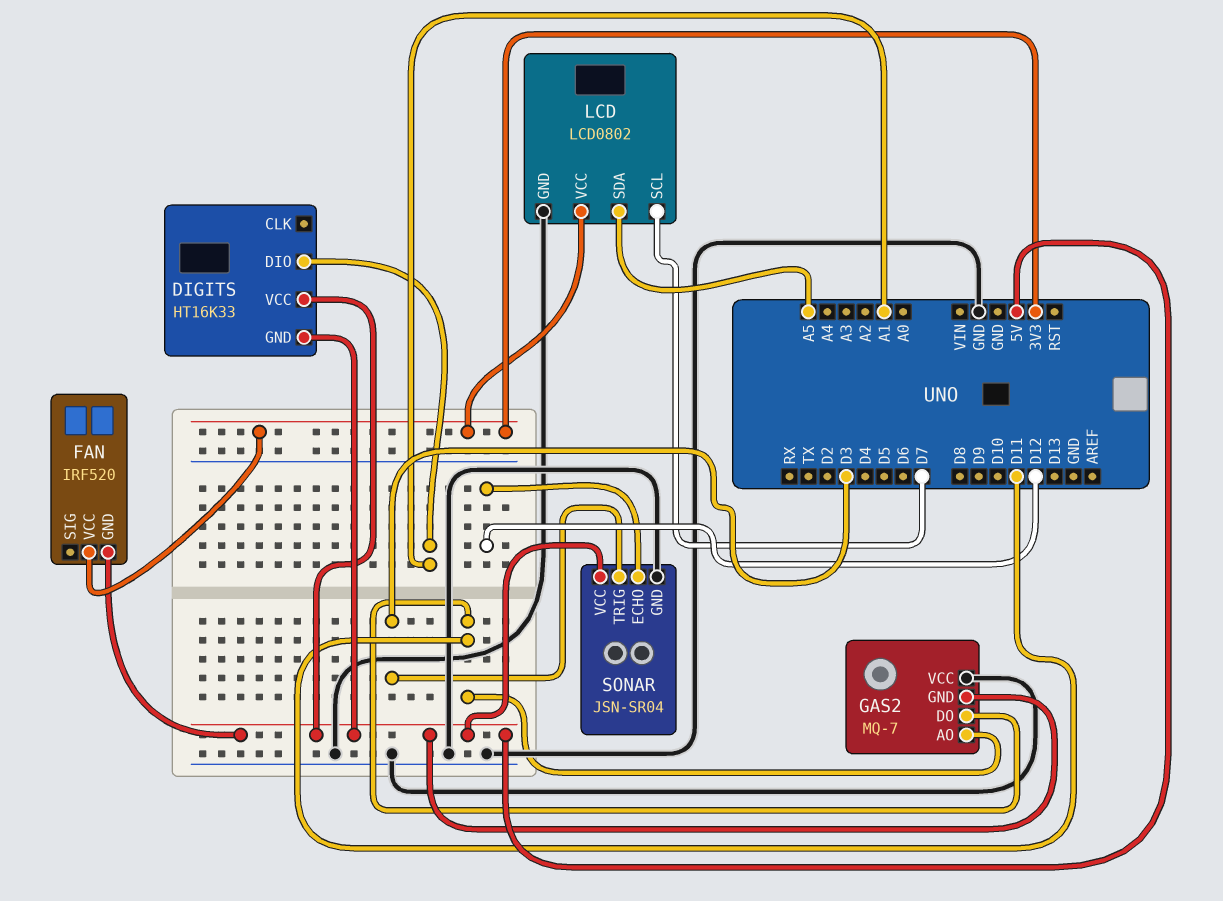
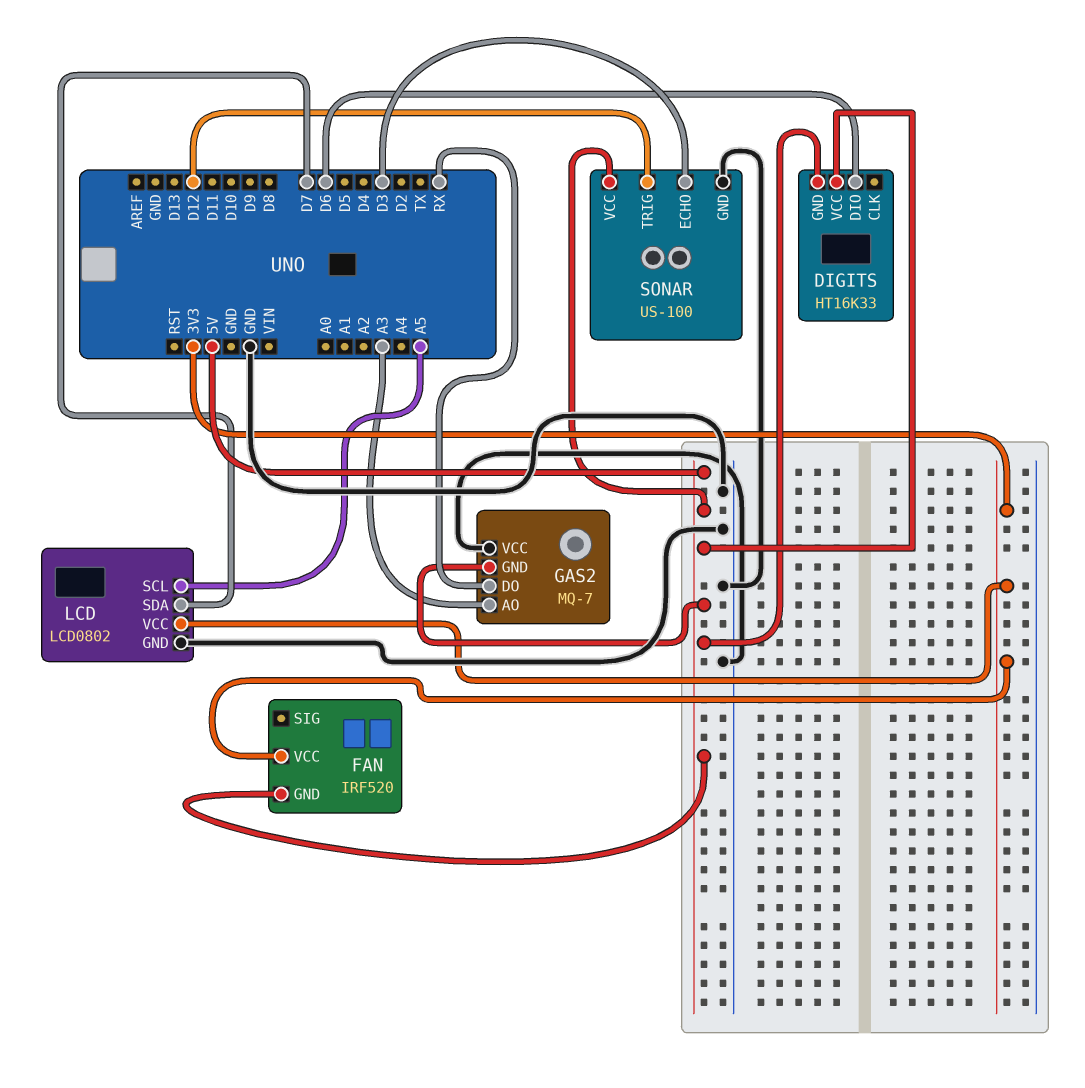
DIGITS pin DIO: A1 -> D6
GAS2 pin AO: D11 -> A3
GAS2 pin DO: D11 -> RX
LCD pin SCL: D7 -> A5
LCD pin SDA: A5 -> D7
SONAR: JSN-SR04 -> US-100
SONAR pin ECHO: D12 -> D3
SONAR pin TRIG: D3 -> D12

